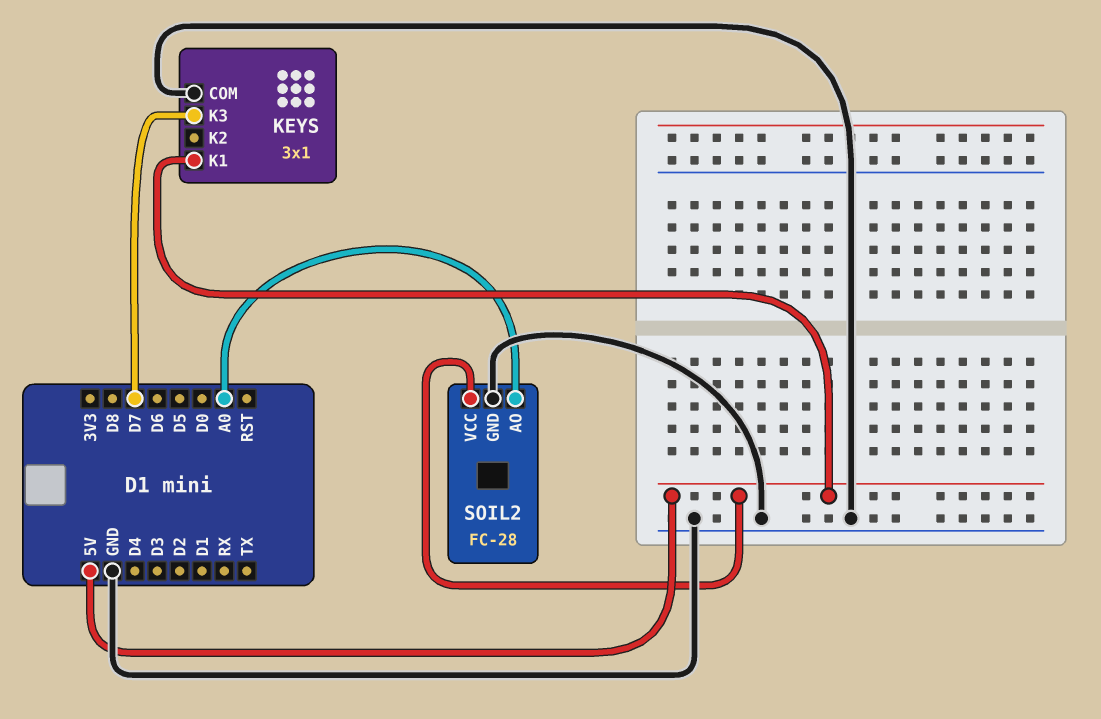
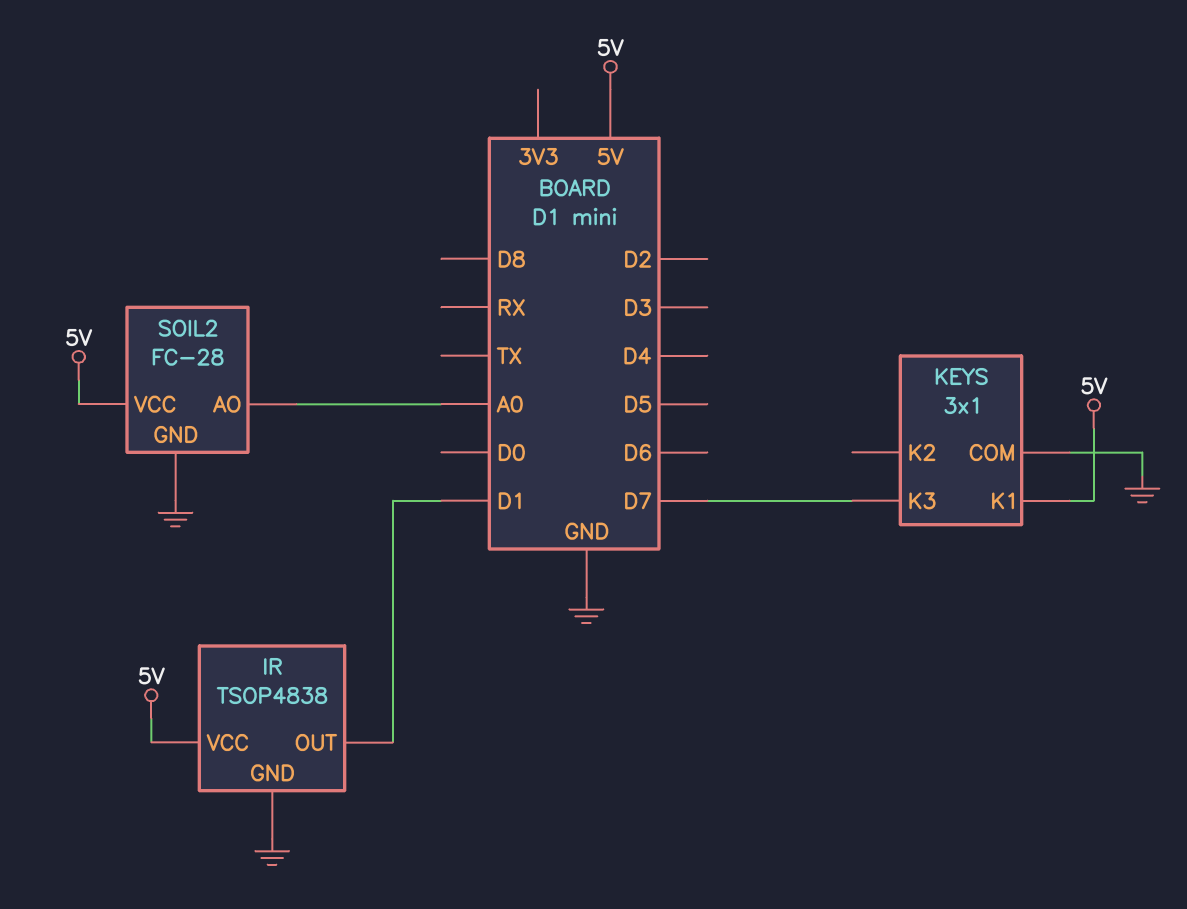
IR: none -> TSOP4838
IR pin GND: none -> GND
IR pin OUT: none -> D1
IR pin VCC: none -> 5V

